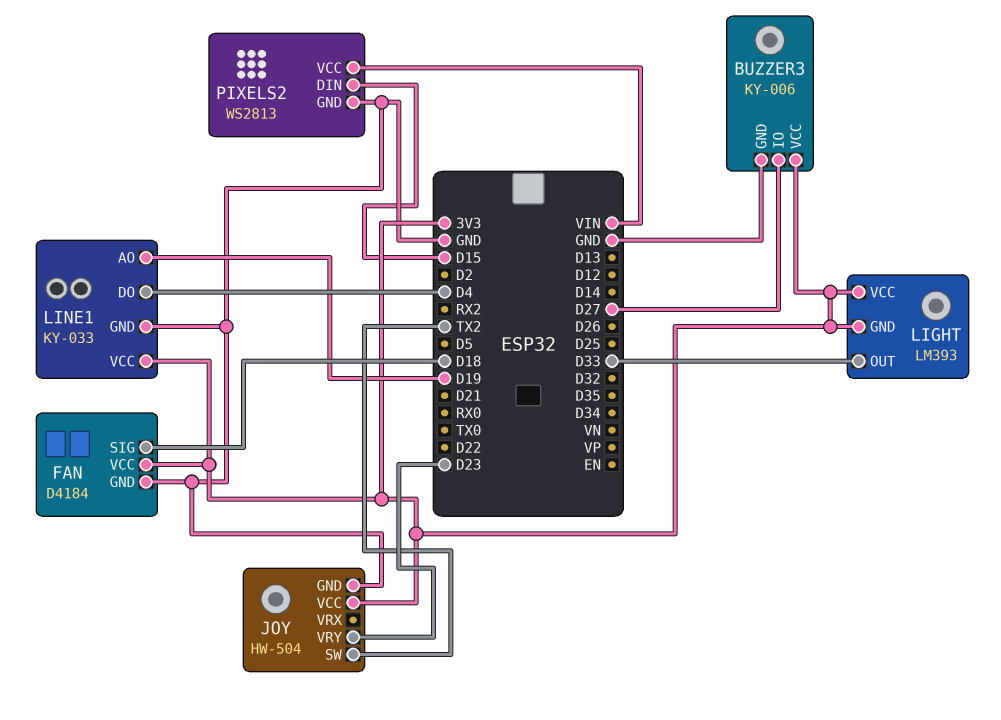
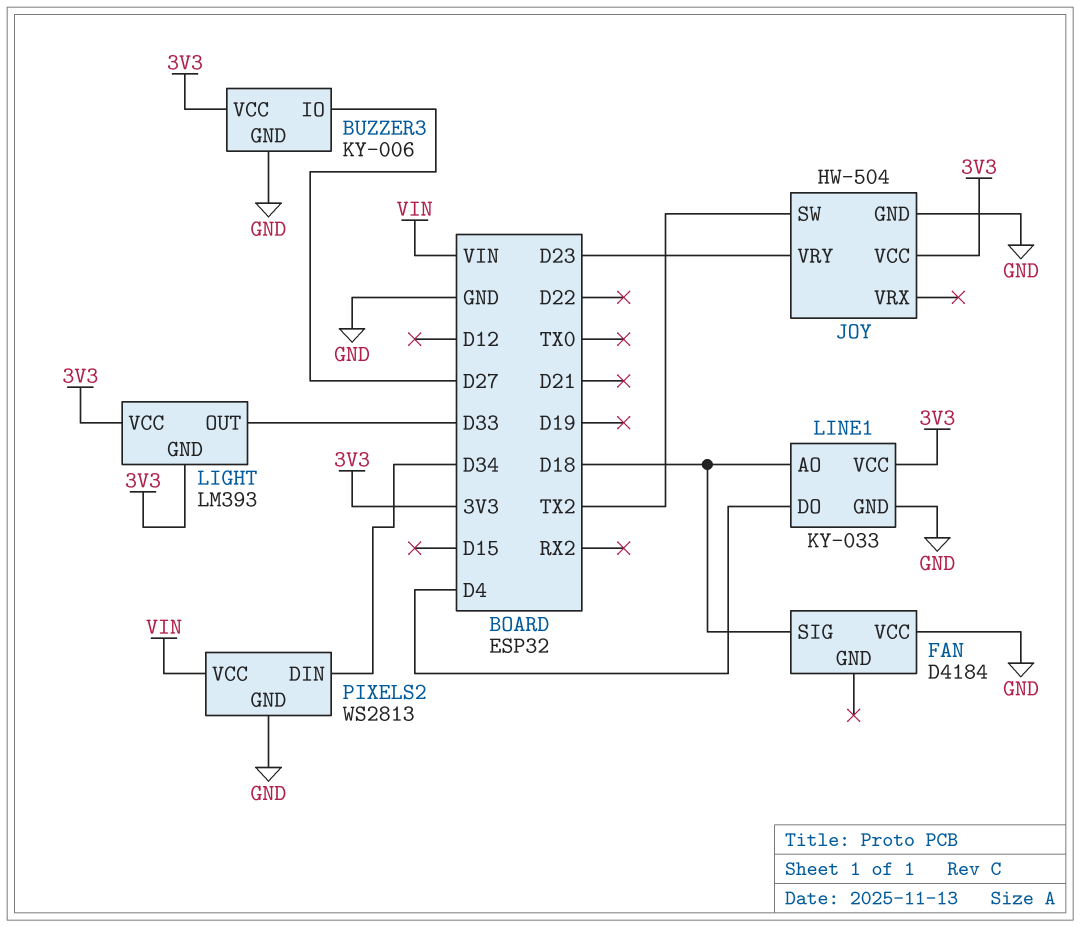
FAN pin GND: GND -> none
FAN pin VCC: 3V3 -> GND
LINE1 pin AO: D19 -> D18
PIXELS2 pin DIN: D15 -> D34

